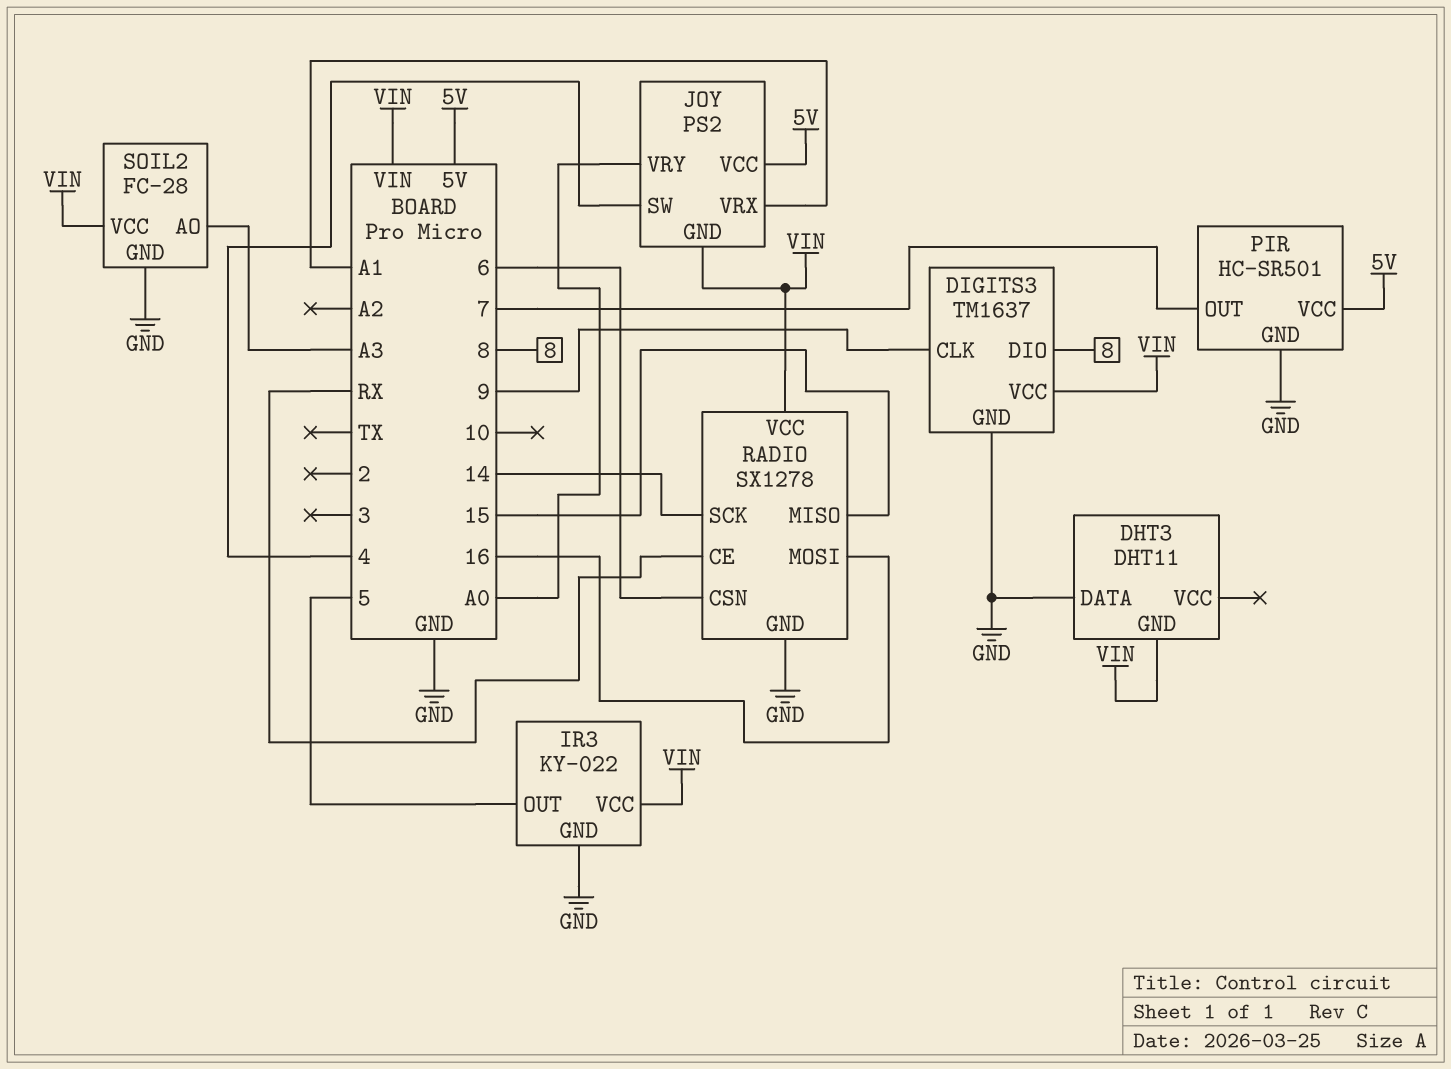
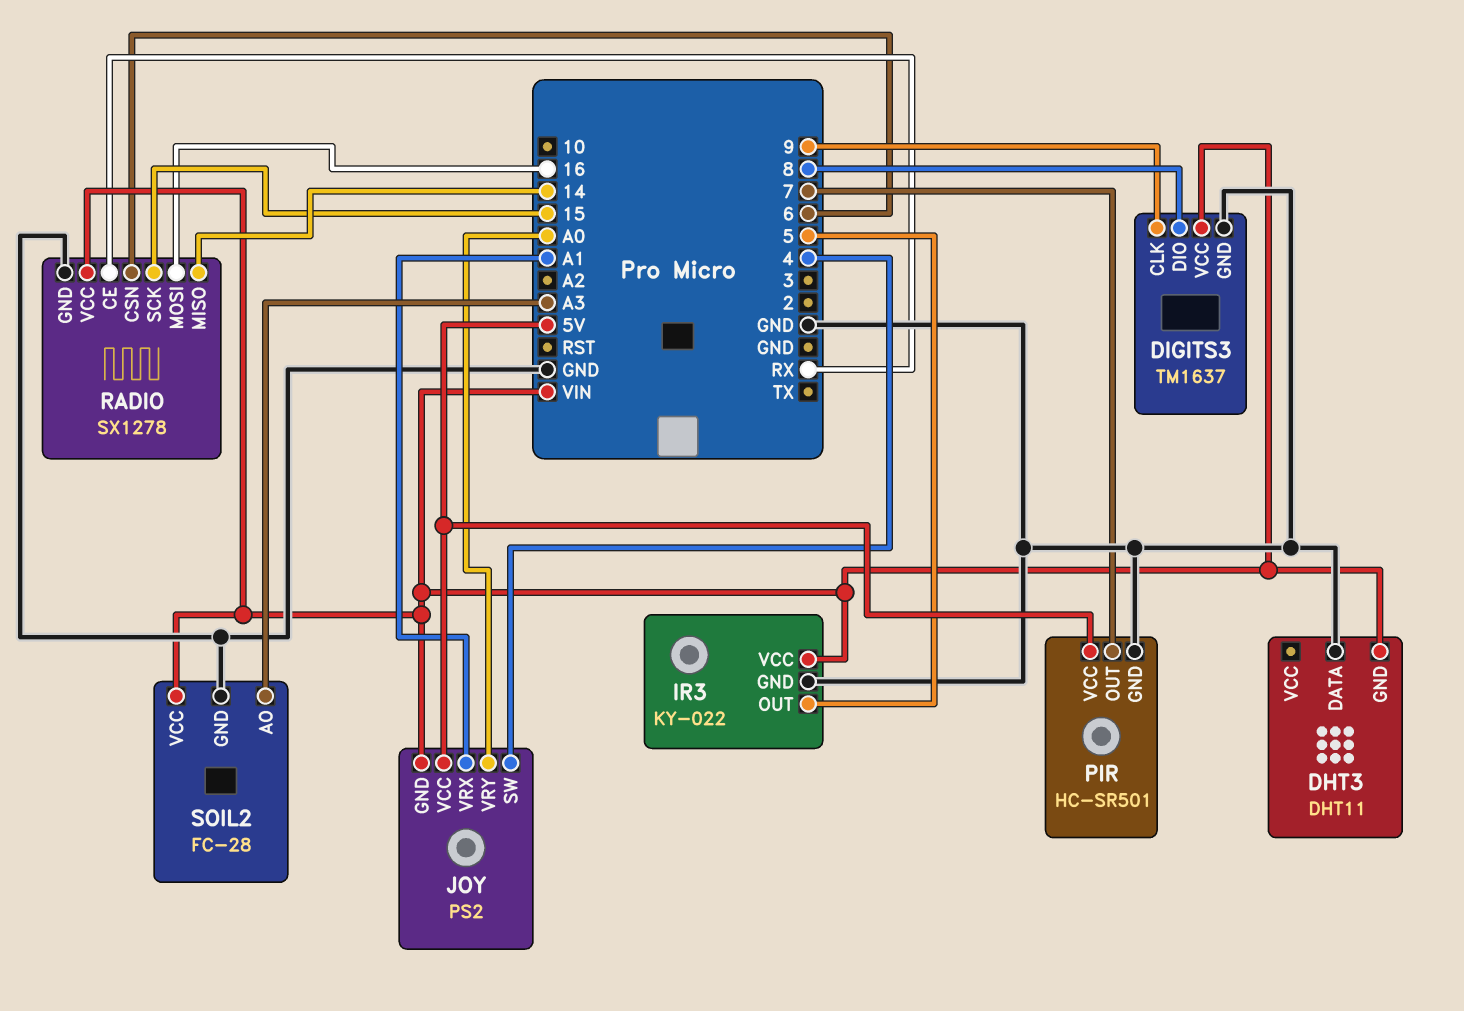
RADIO pin MISO: 15 -> 14
RADIO pin SCK: 14 -> 15

